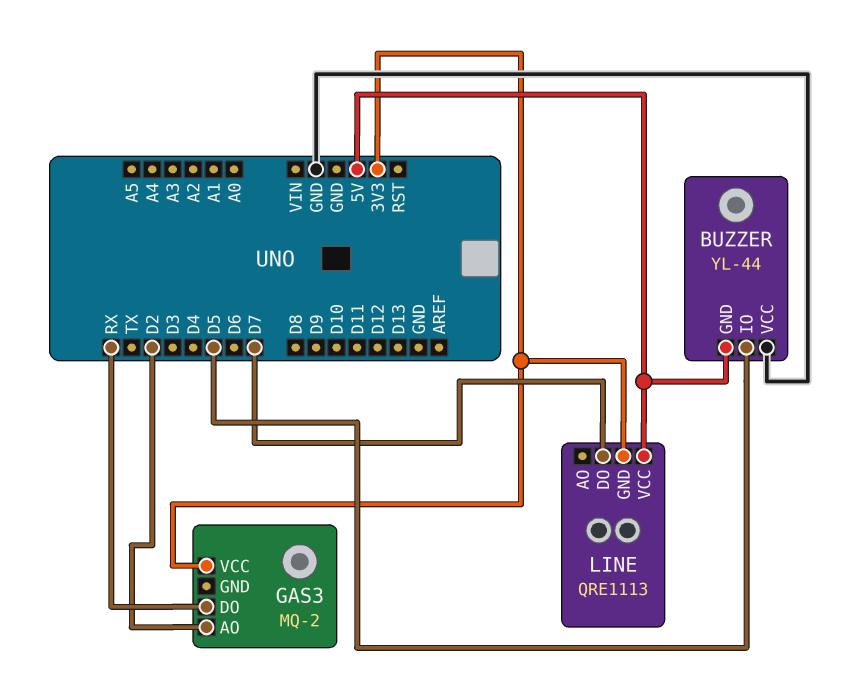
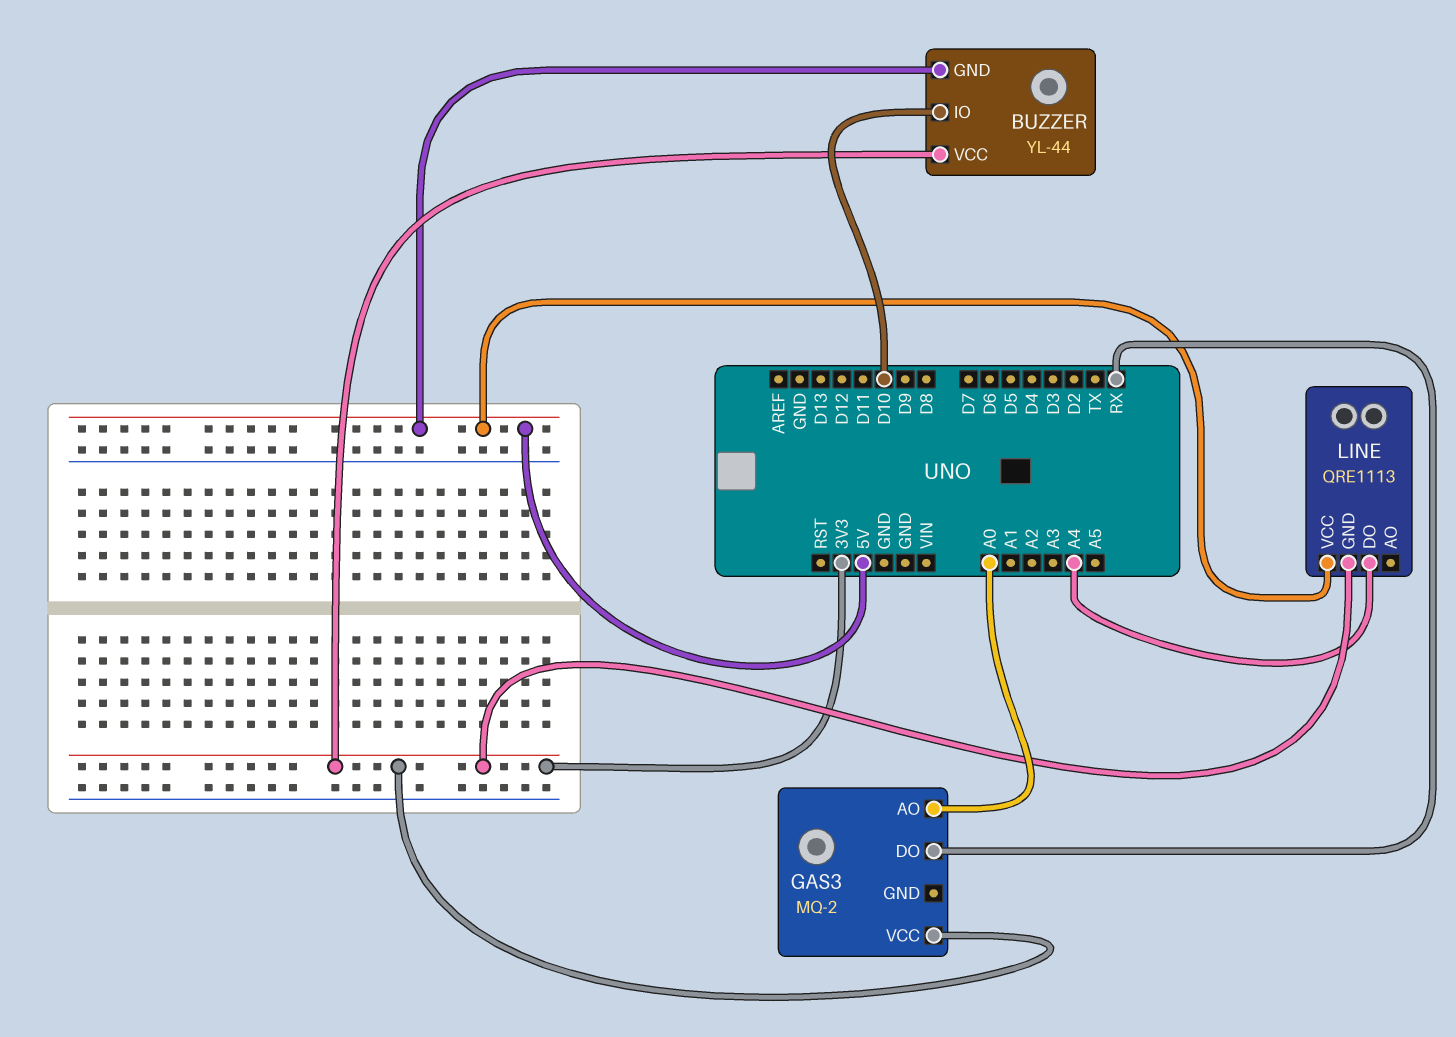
BUZZER pin IO: D5 -> D10
BUZZER pin VCC: GND -> 3V3
GAS3 pin AO: D2 -> A0
LINE pin DO: D7 -> A4

